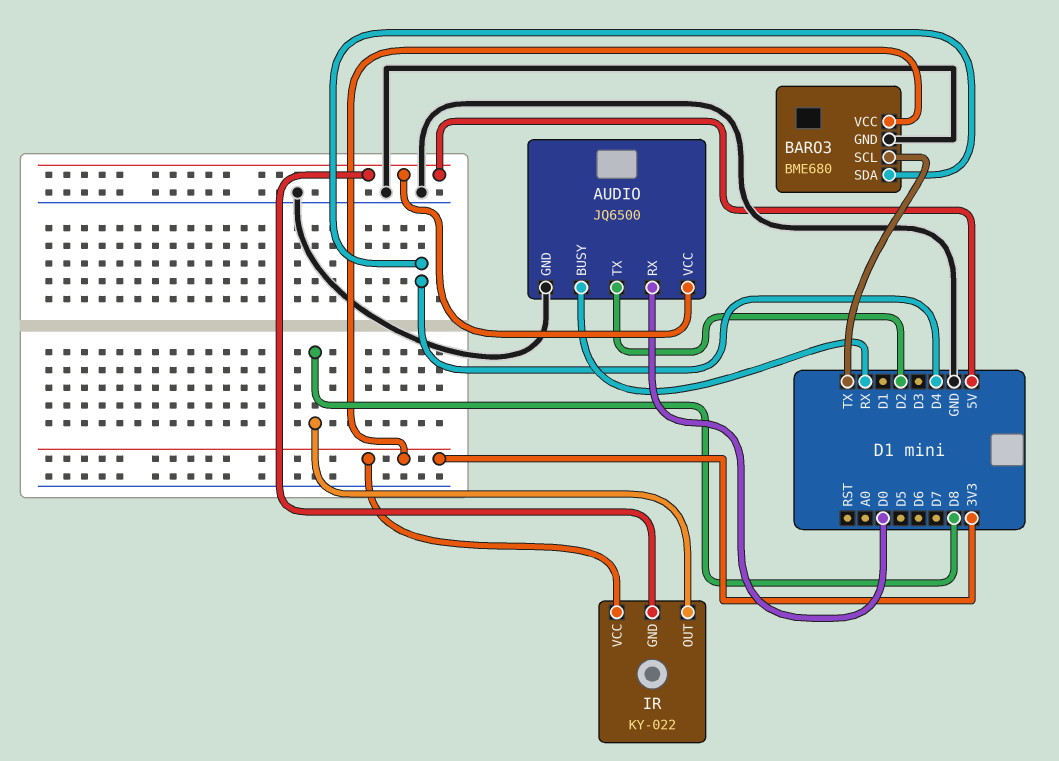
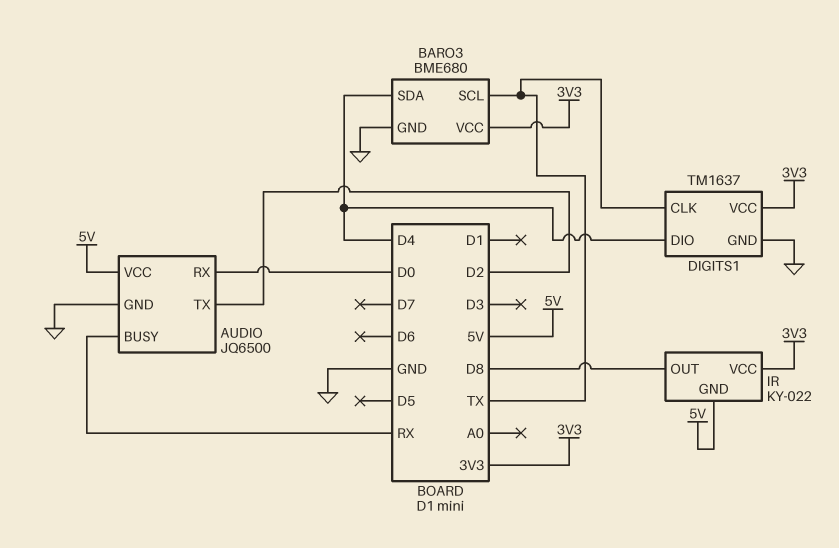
DIGITS1: none -> TM1637
DIGITS1 pin CLK: none -> TX
DIGITS1 pin DIO: none -> D4
DIGITS1 pin GND: none -> GND
DIGITS1 pin VCC: none -> 3V3

